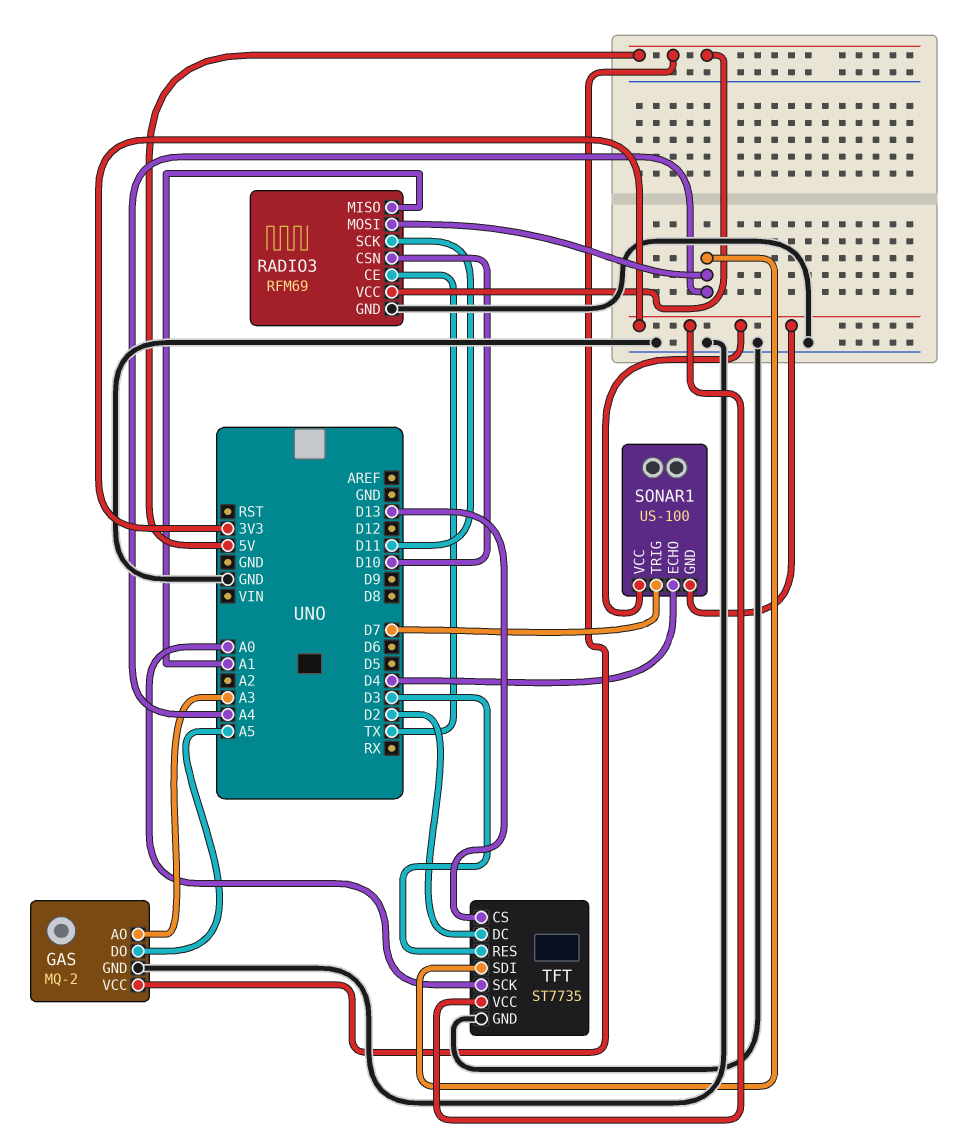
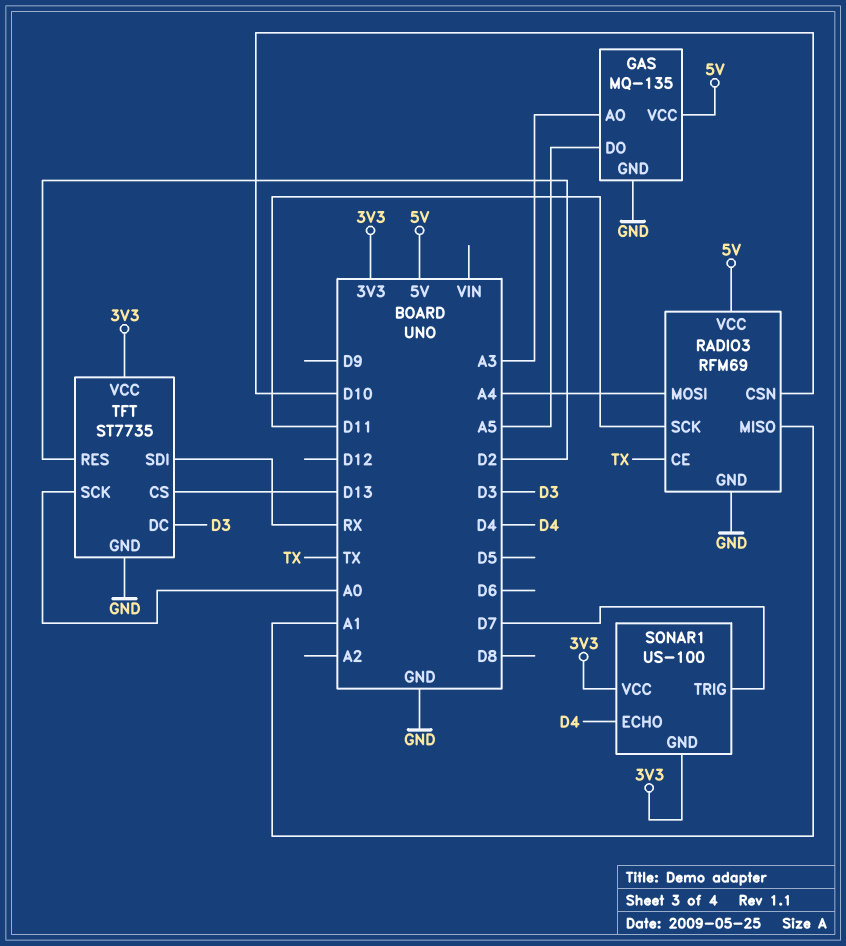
GAS: MQ-2 -> MQ-135
TFT pin DC: D2 -> D3
TFT pin RES: D3 -> D2
TFT pin SDI: A4 -> RX

